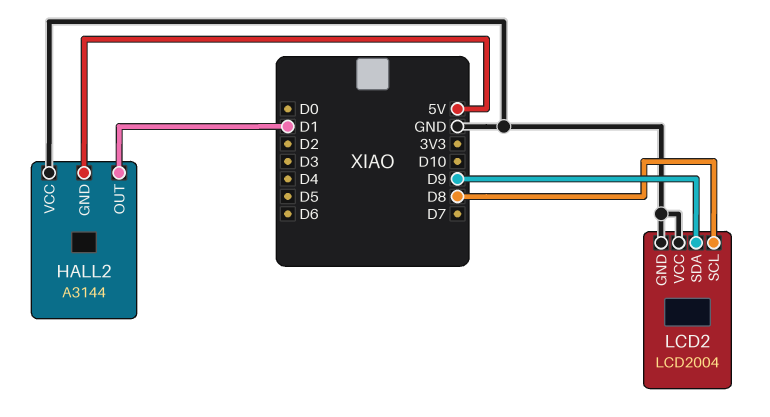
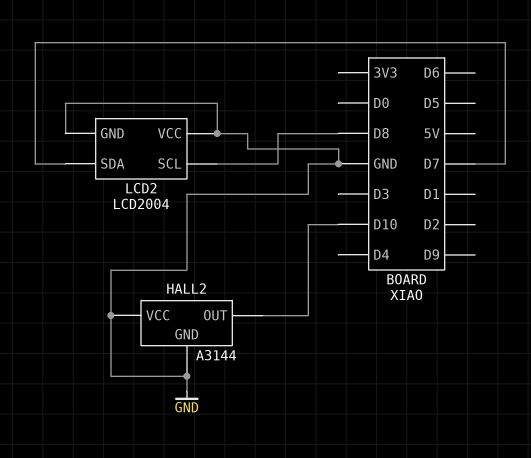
HALL2 pin GND: 5V -> GND
HALL2 pin OUT: D1 -> D10
LCD2 pin SDA: D9 -> D7

